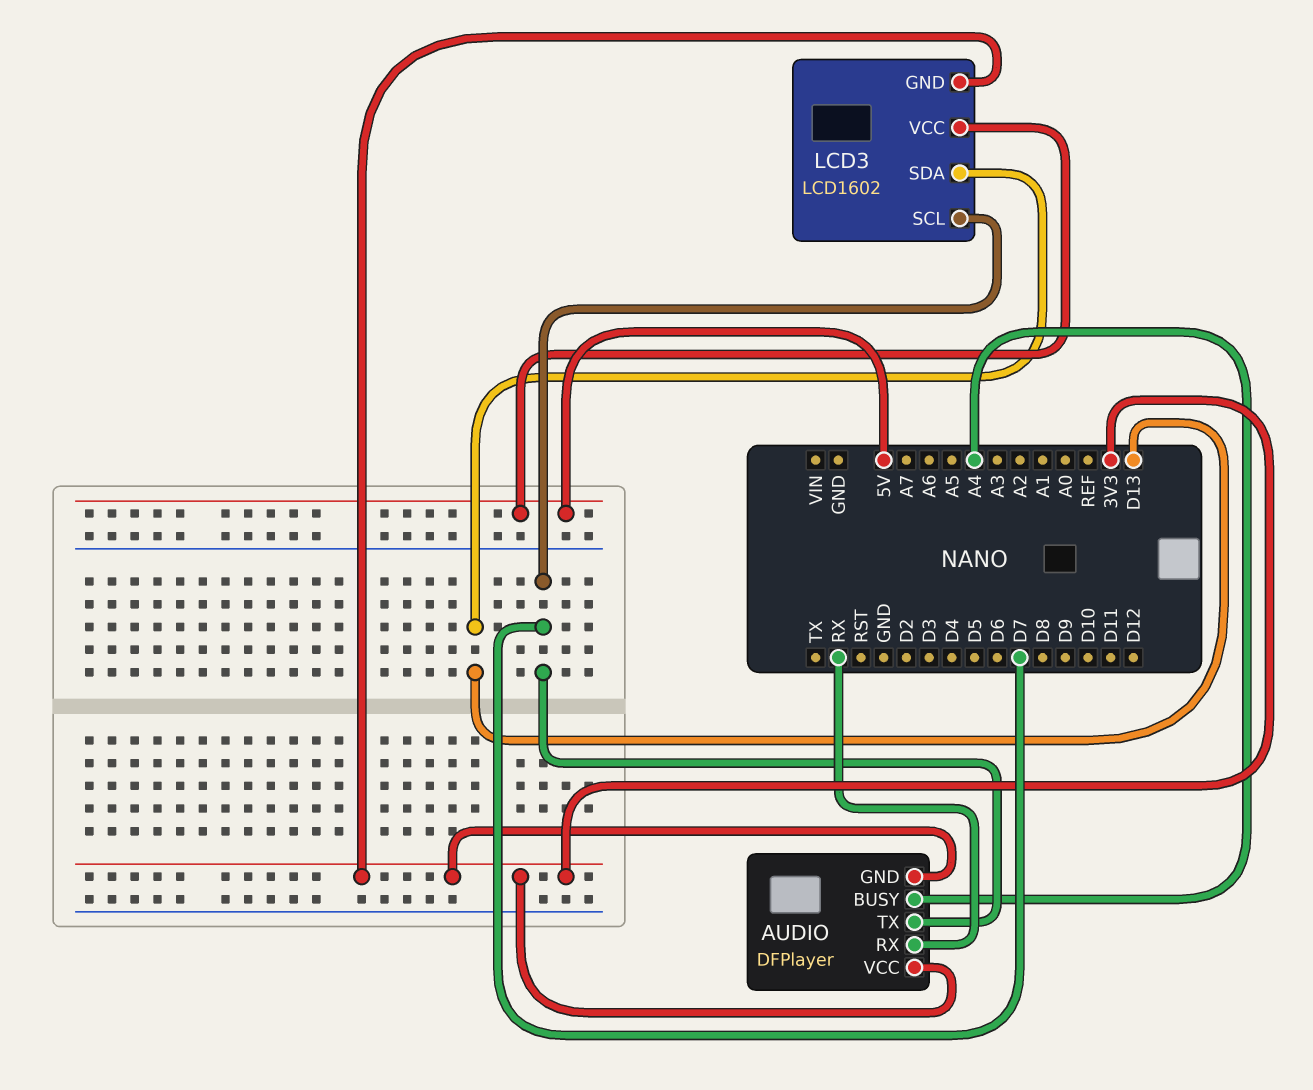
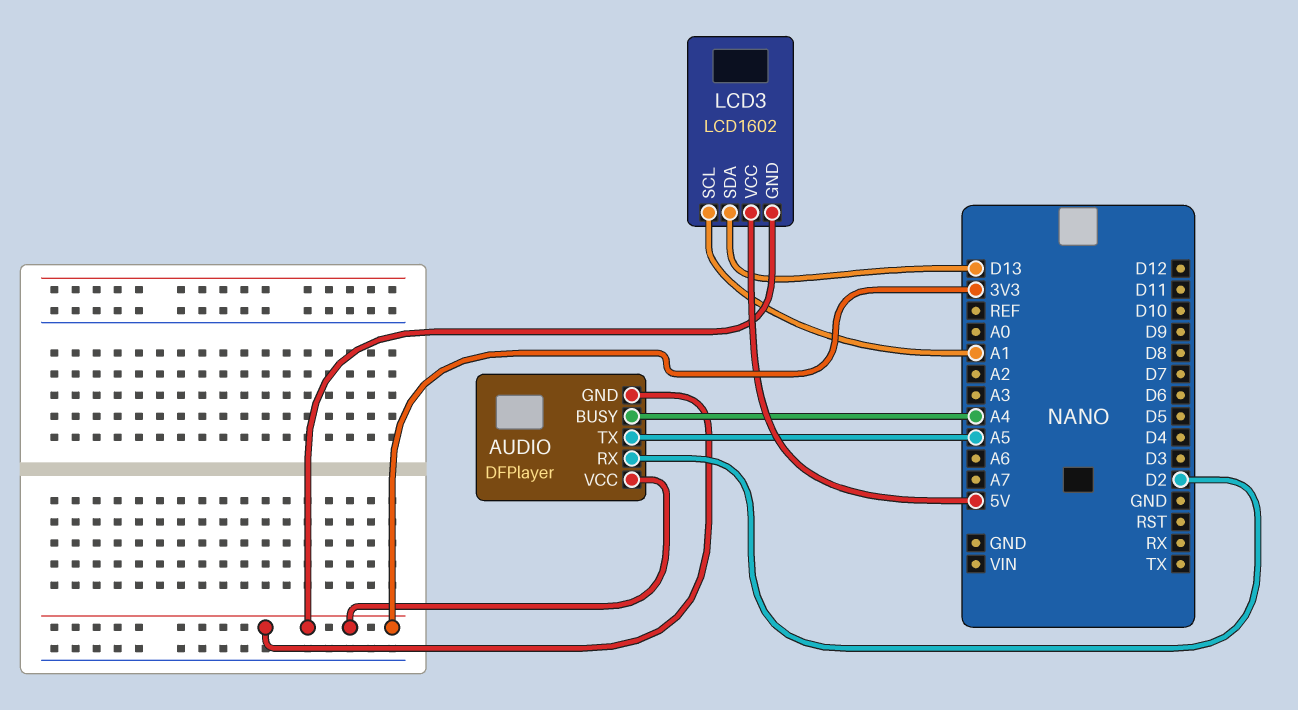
AUDIO pin RX: RX -> D2
AUDIO pin TX: D7 -> A5
LCD3 pin SCL: D7 -> A1

